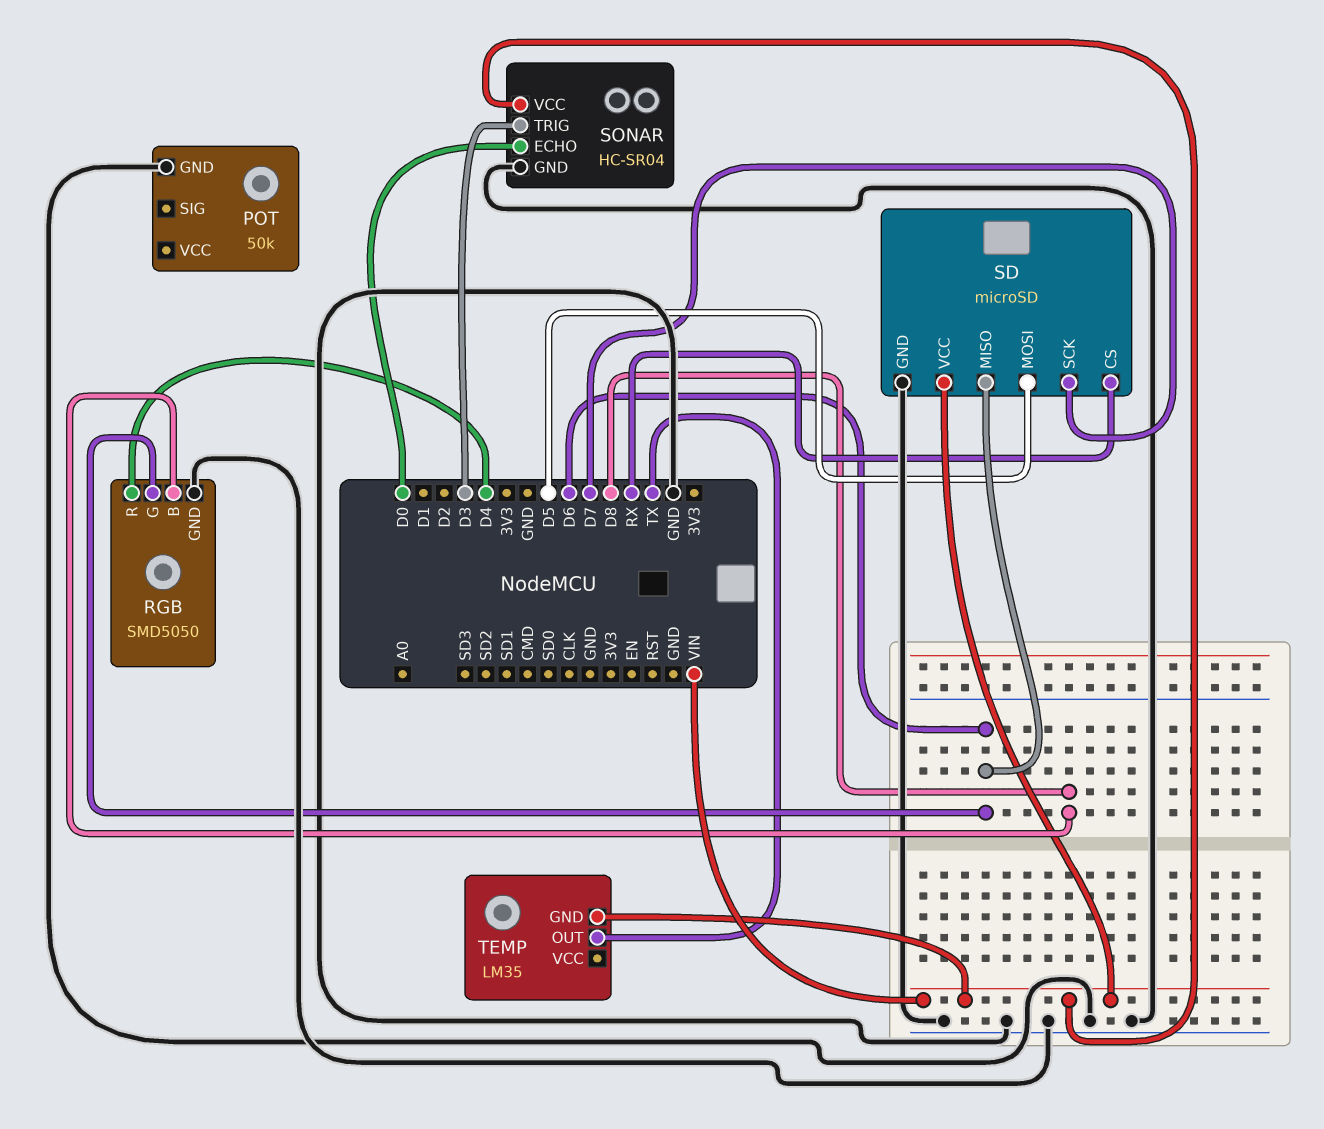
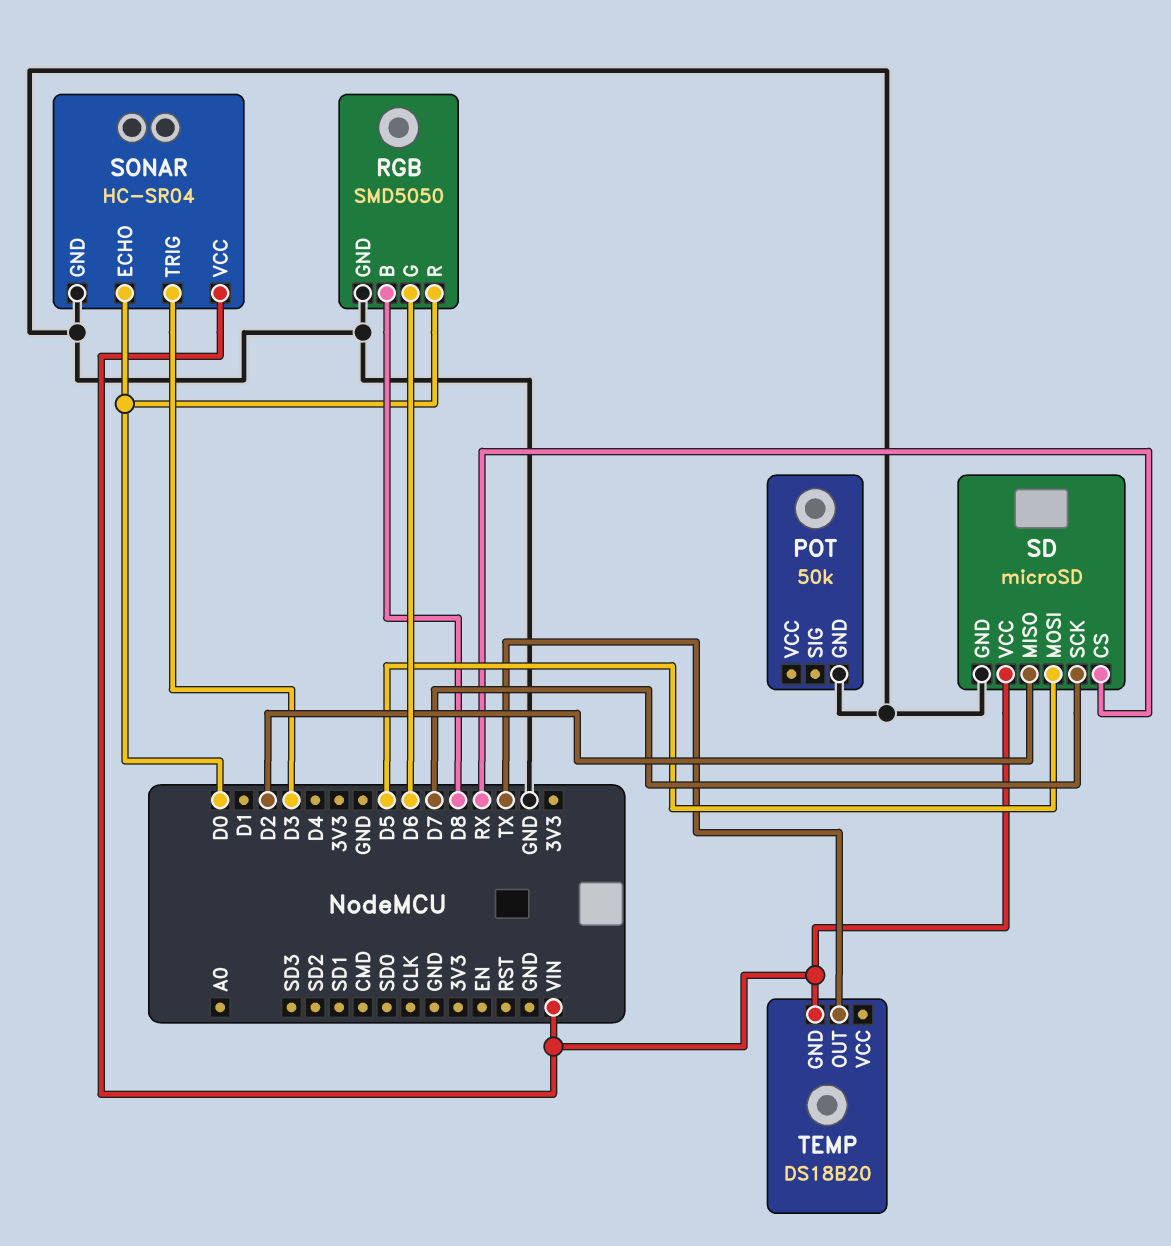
RGB pin R: D4 -> D0
SD pin MISO: D6 -> D2
TEMP: LM35 -> DS18B20

